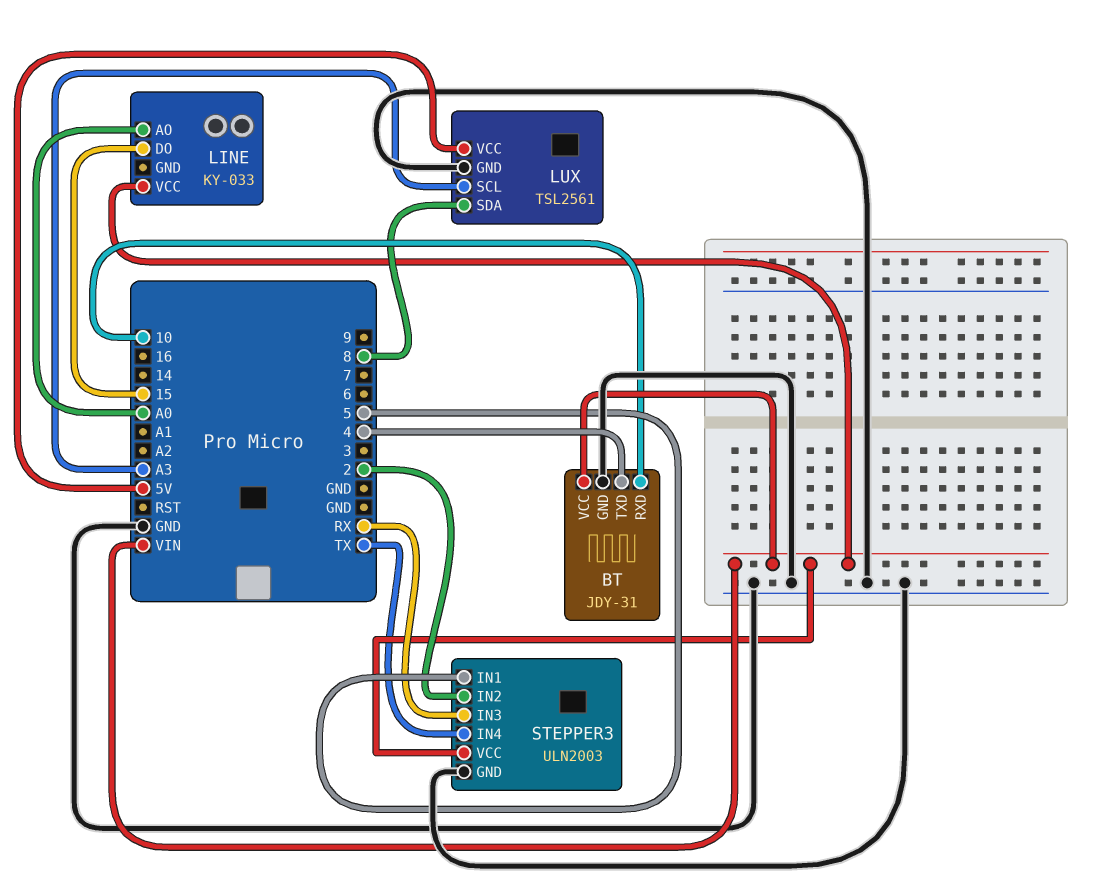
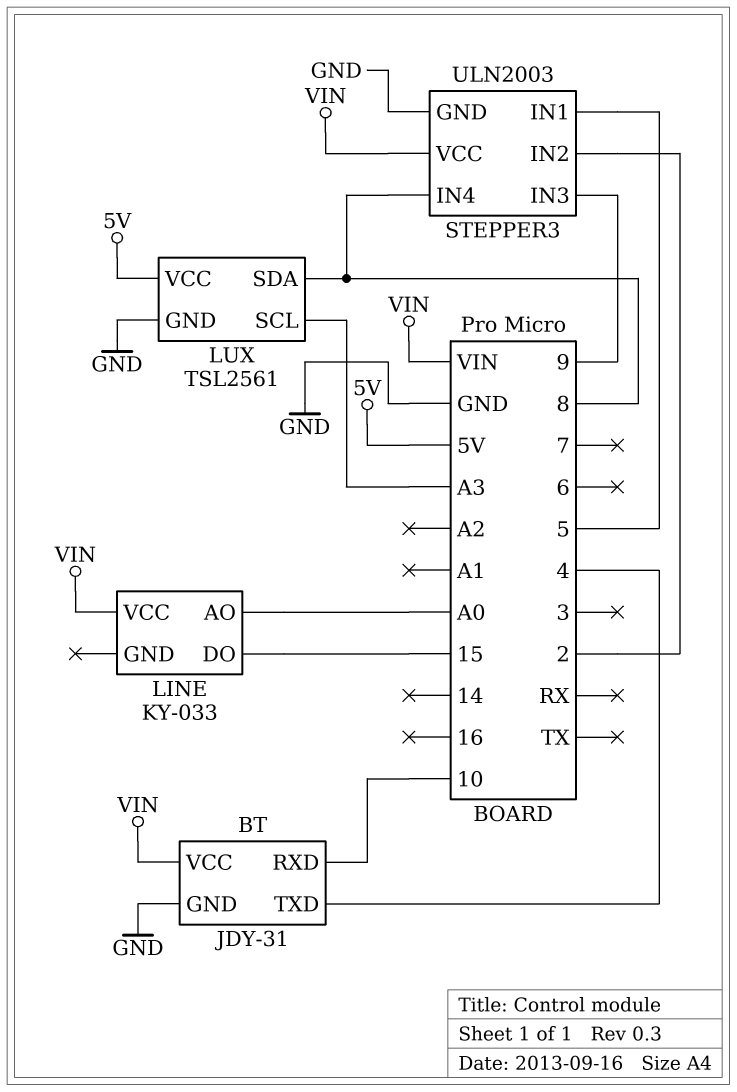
STEPPER3 pin IN3: RX -> 9
STEPPER3 pin IN4: TX -> 8

